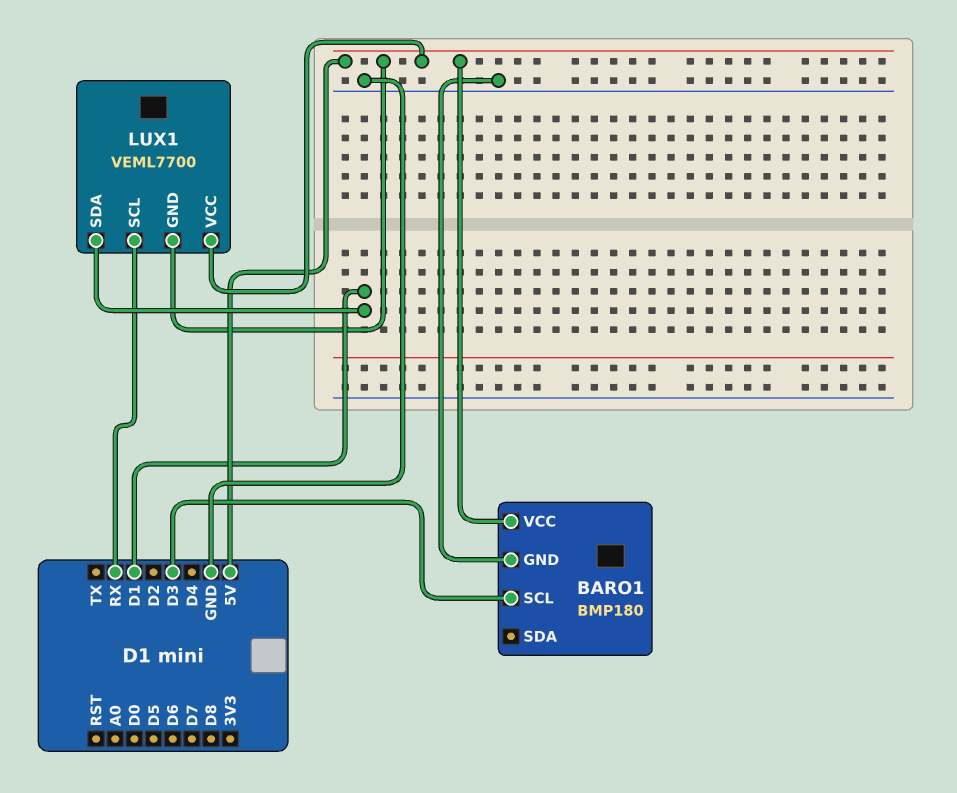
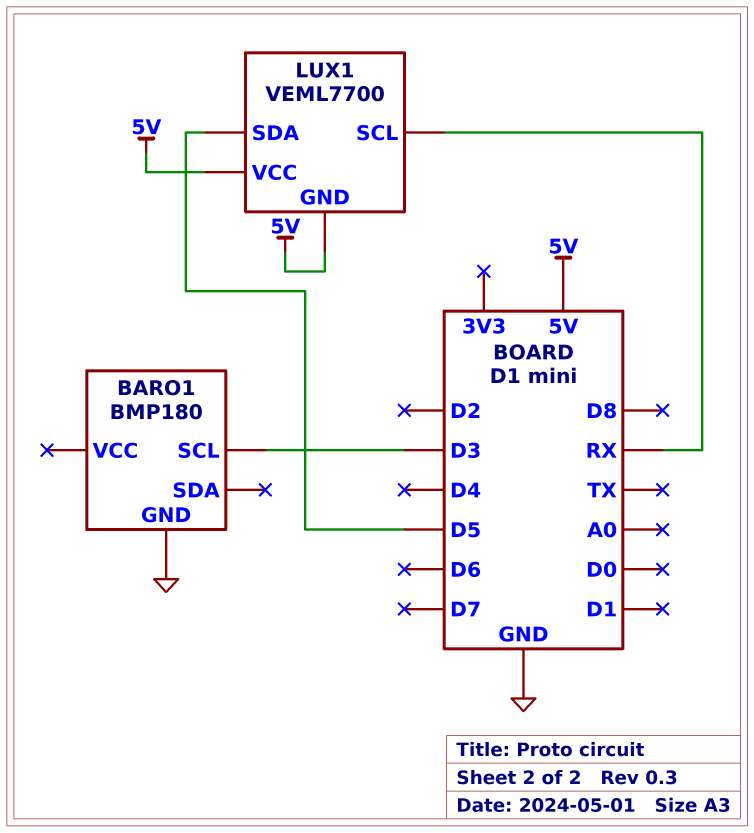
BARO1 pin VCC: 5V -> none
LUX1 pin SDA: D1 -> D5

